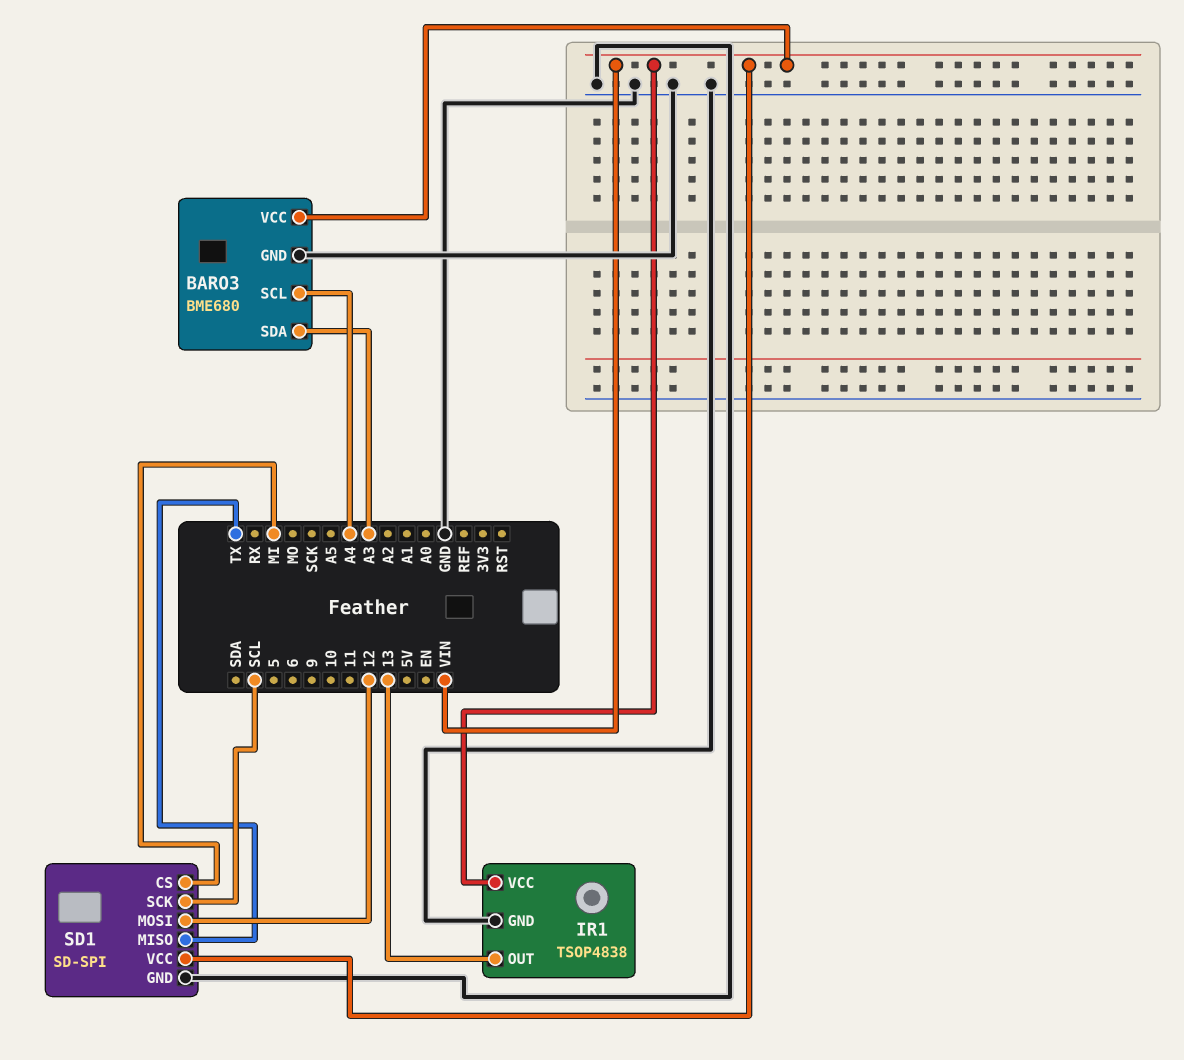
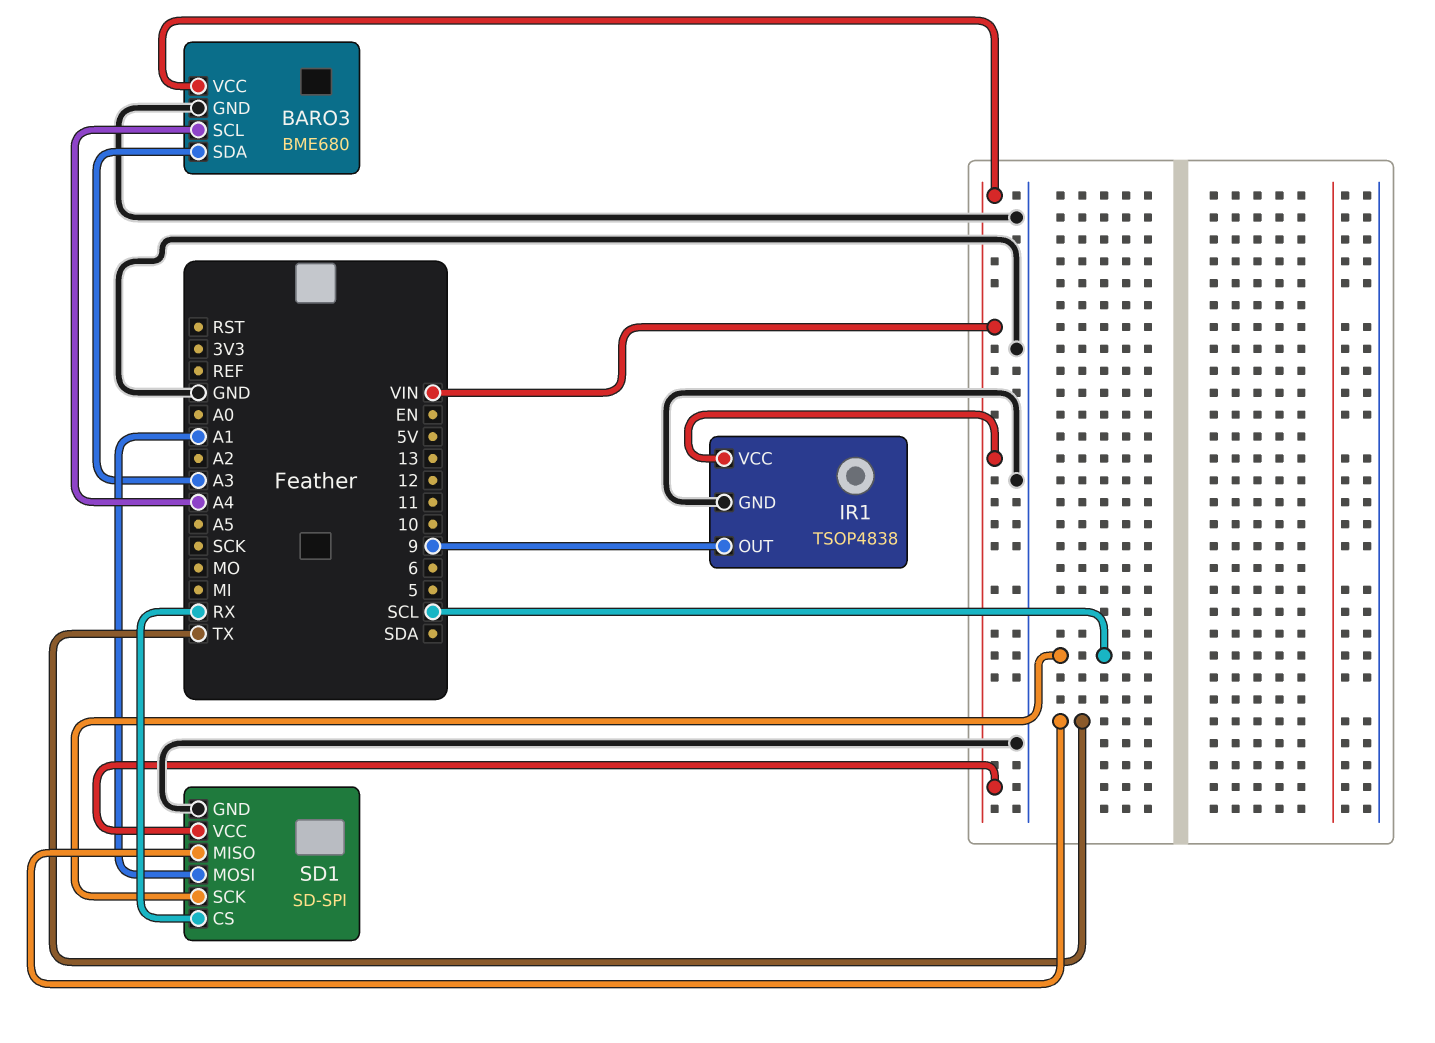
IR1 pin OUT: 13 -> 9
SD1 pin CS: MI -> RX
SD1 pin MOSI: 12 -> A1

